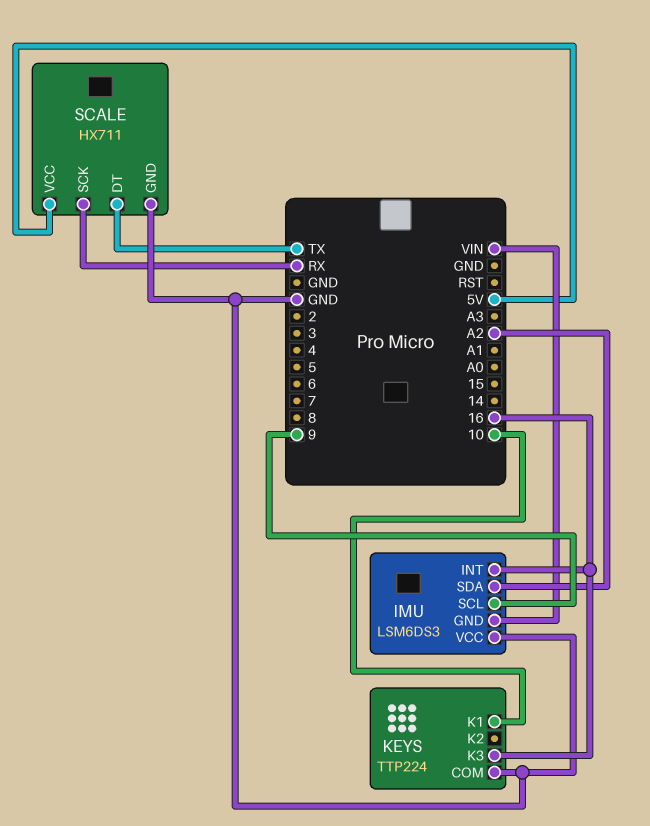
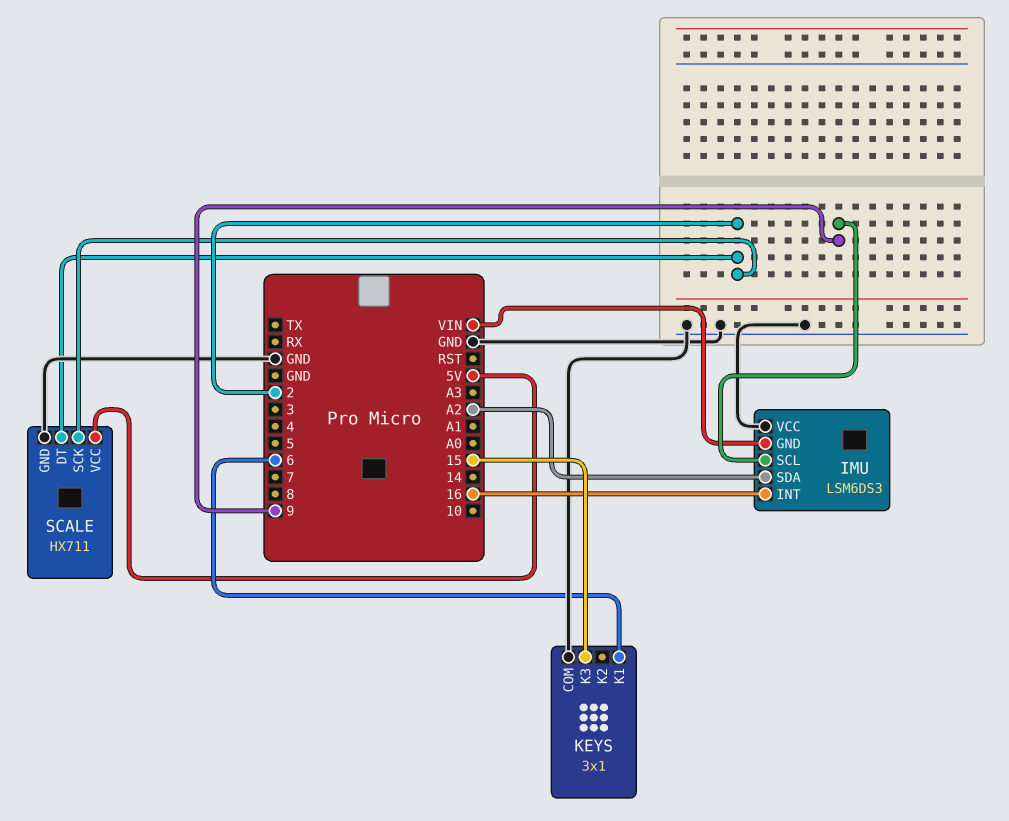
KEYS: TTP224 -> 3x1
KEYS pin K1: 10 -> 6
KEYS pin K3: 16 -> 15
SCALE pin DT: TX -> 2
SCALE pin SCK: RX -> 2

